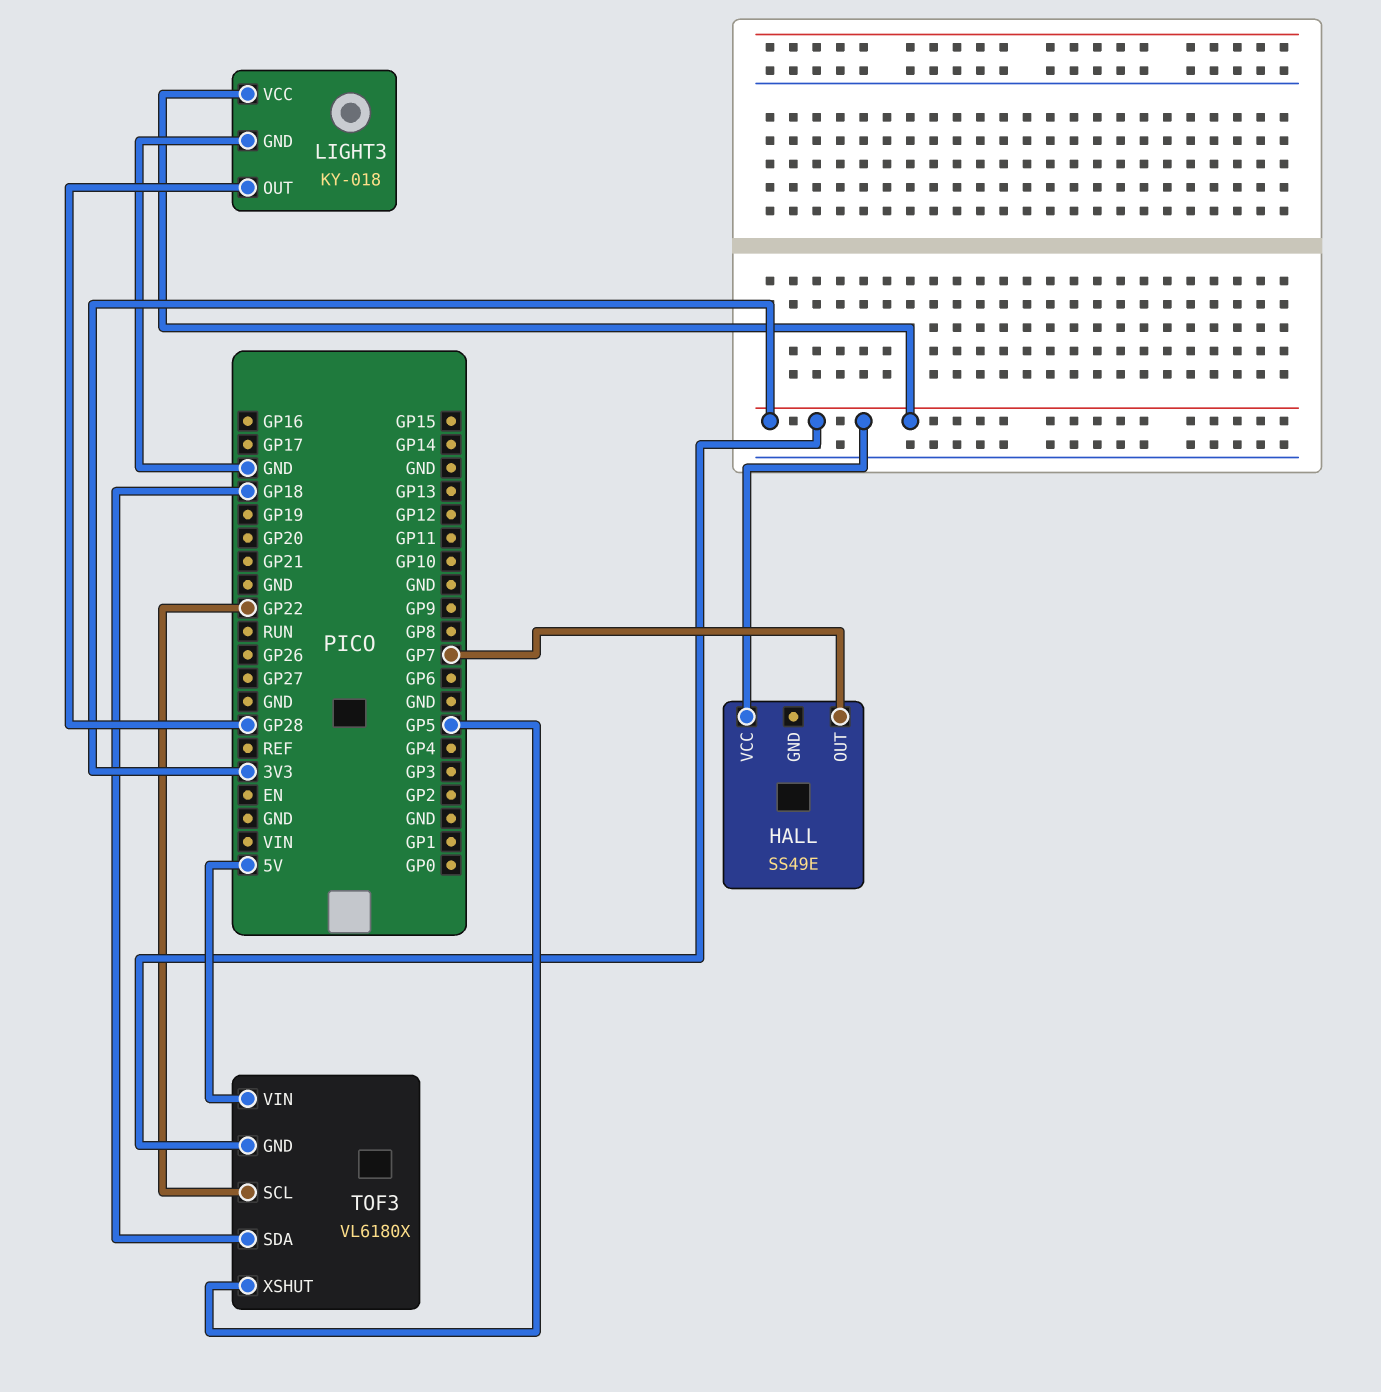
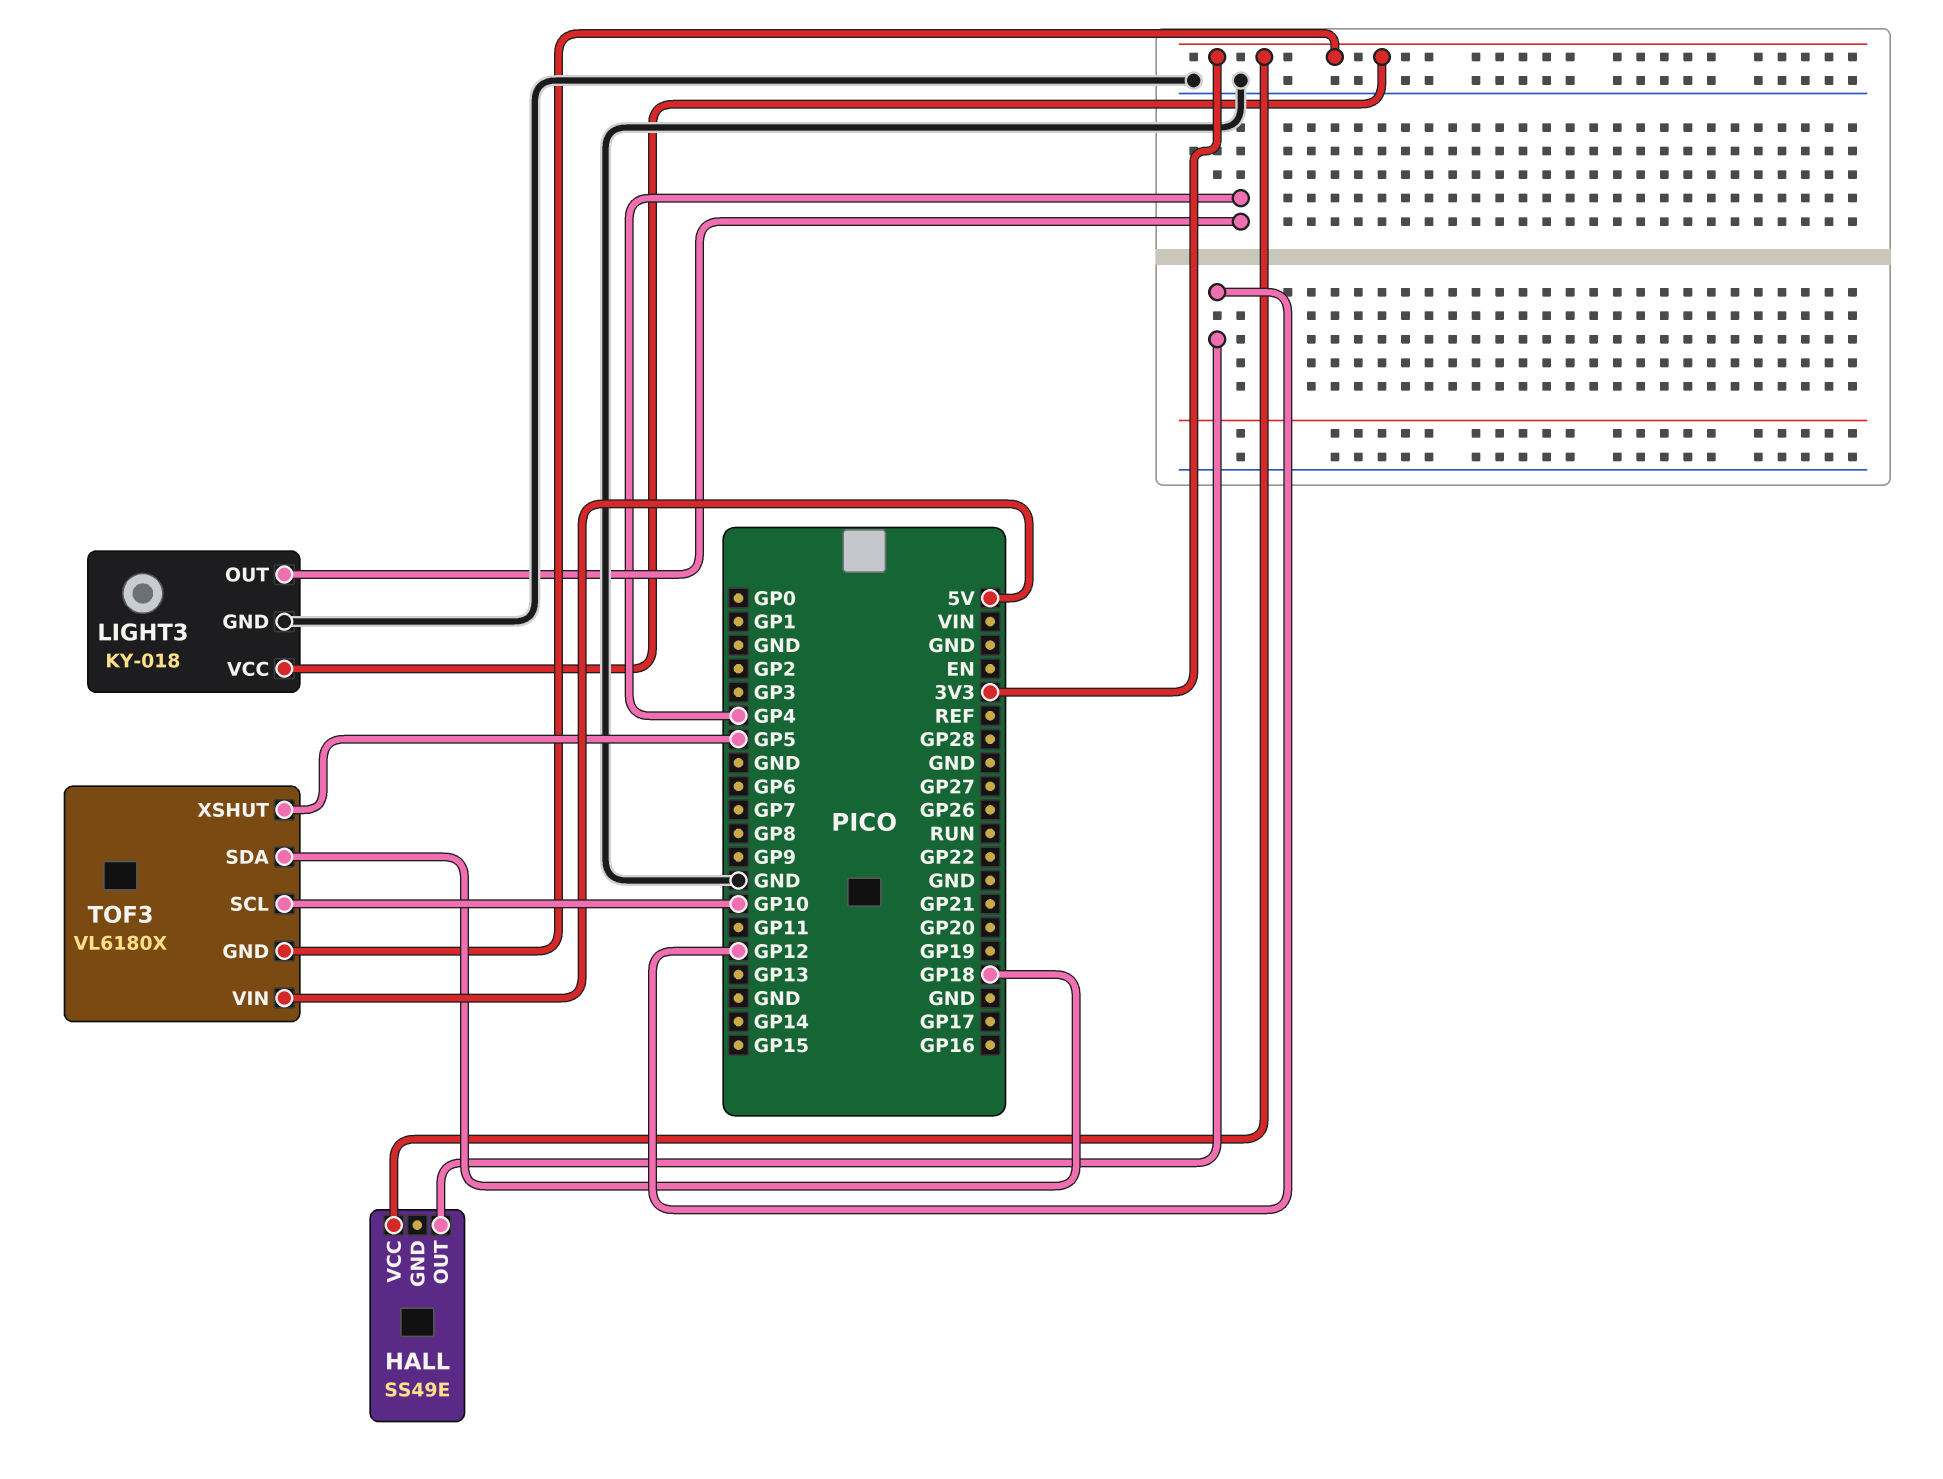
HALL pin OUT: GP7 -> GP12
LIGHT3 pin OUT: GP28 -> GP4
TOF3 pin SCL: GP22 -> GP10

